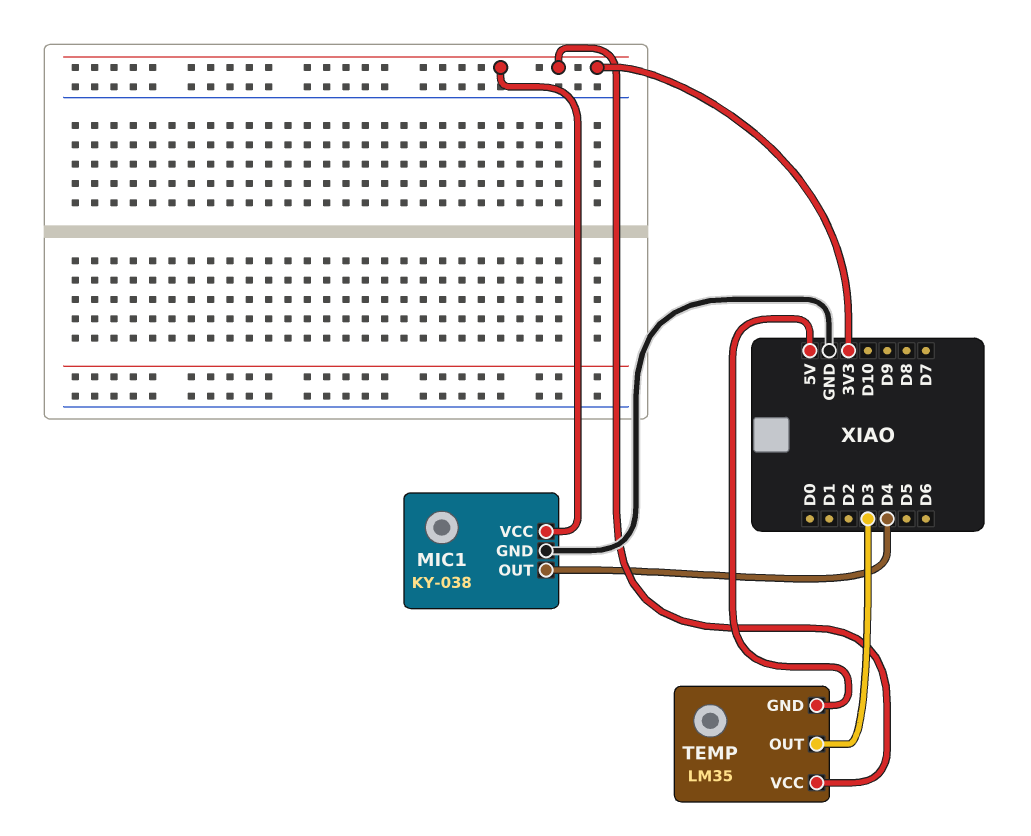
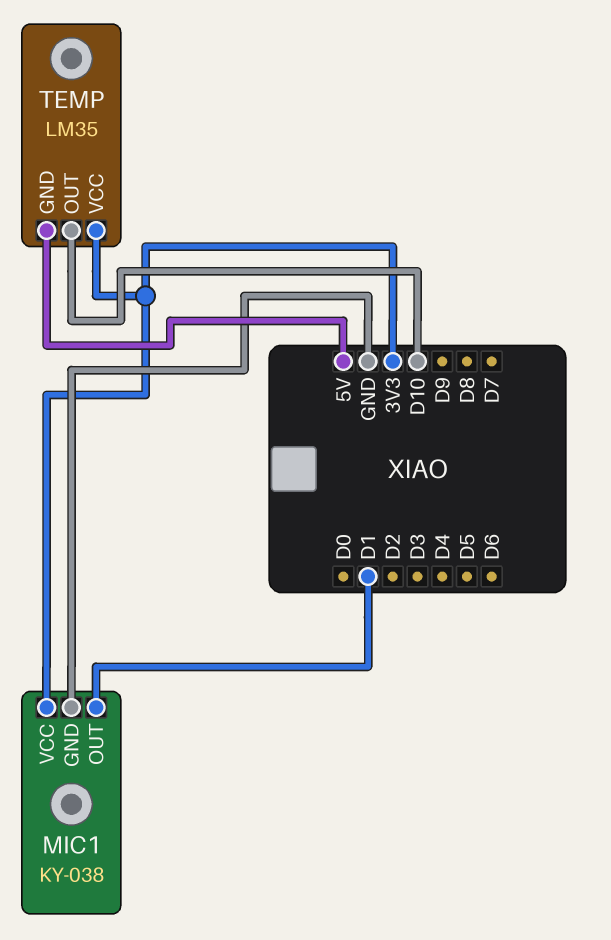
MIC1 pin OUT: D4 -> D1
TEMP pin OUT: D3 -> D10

